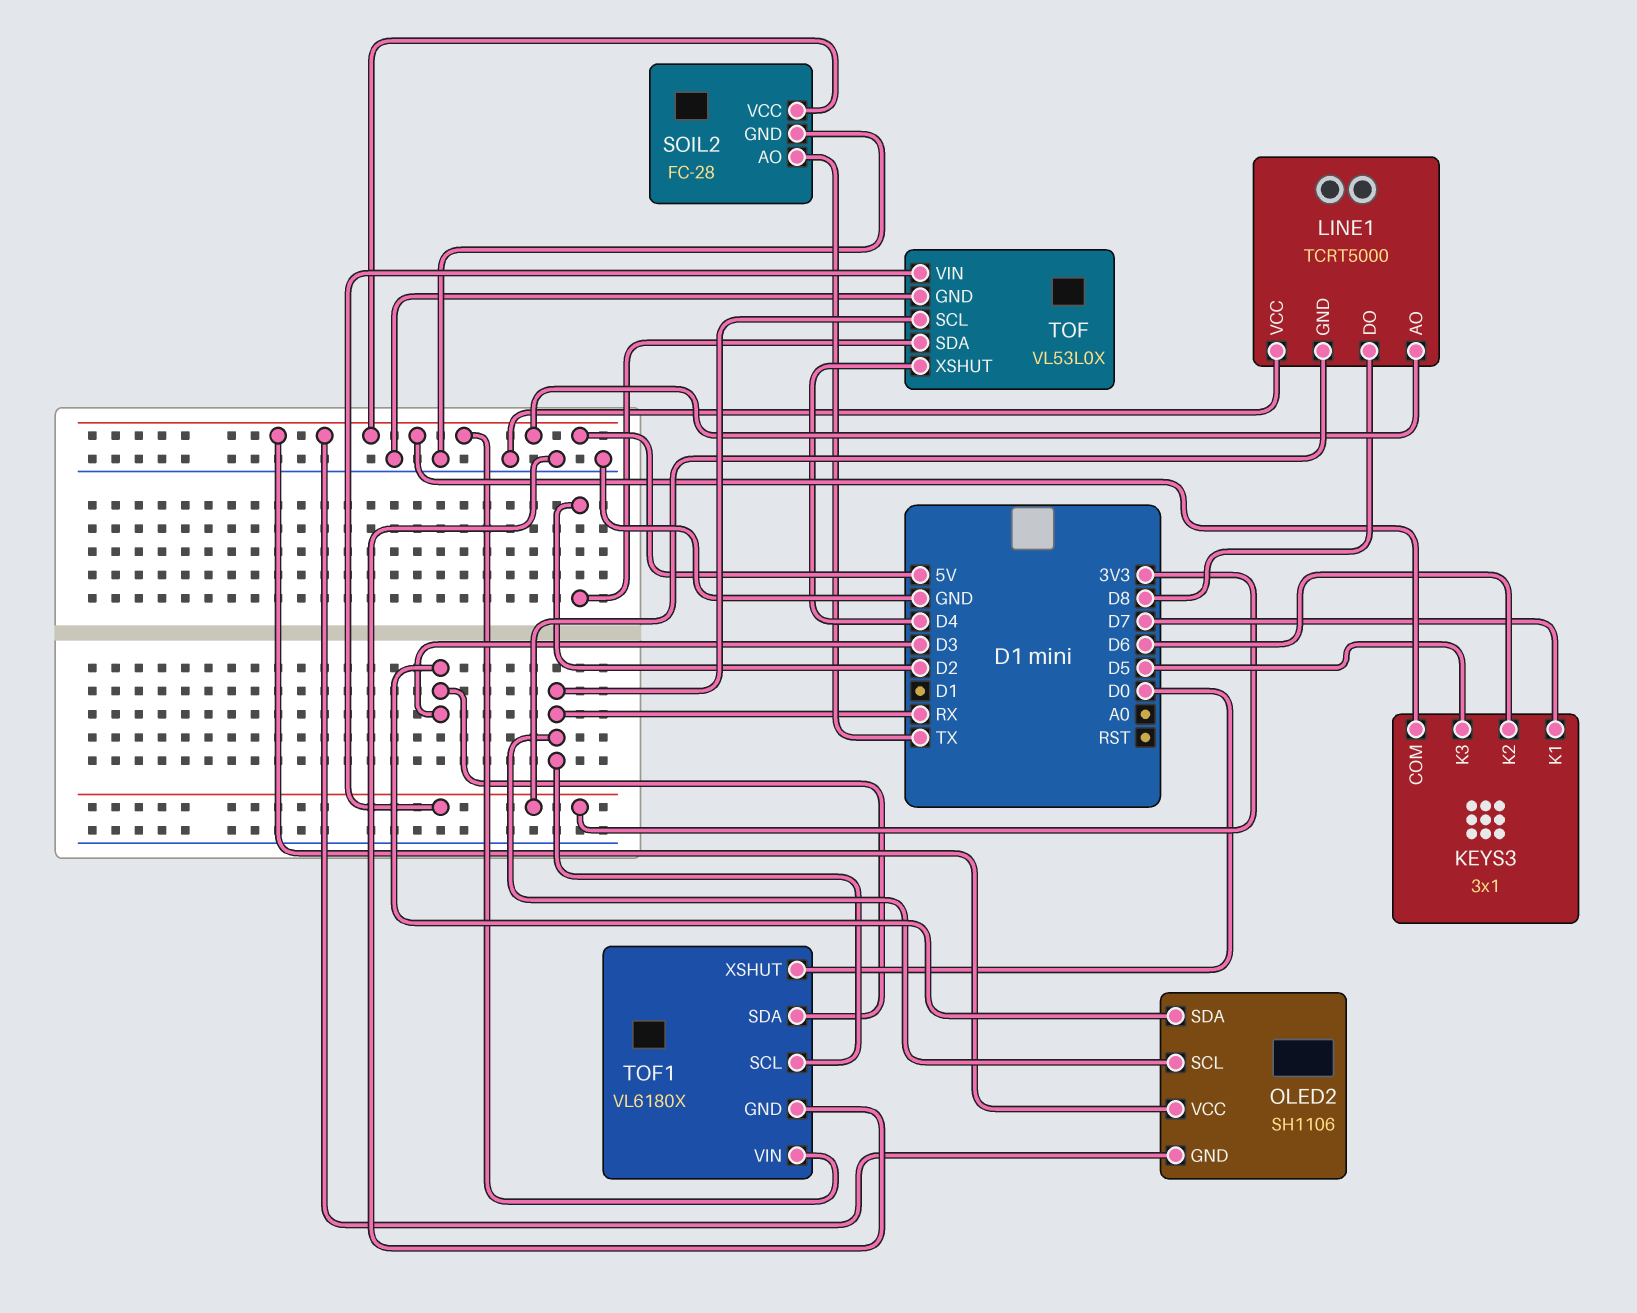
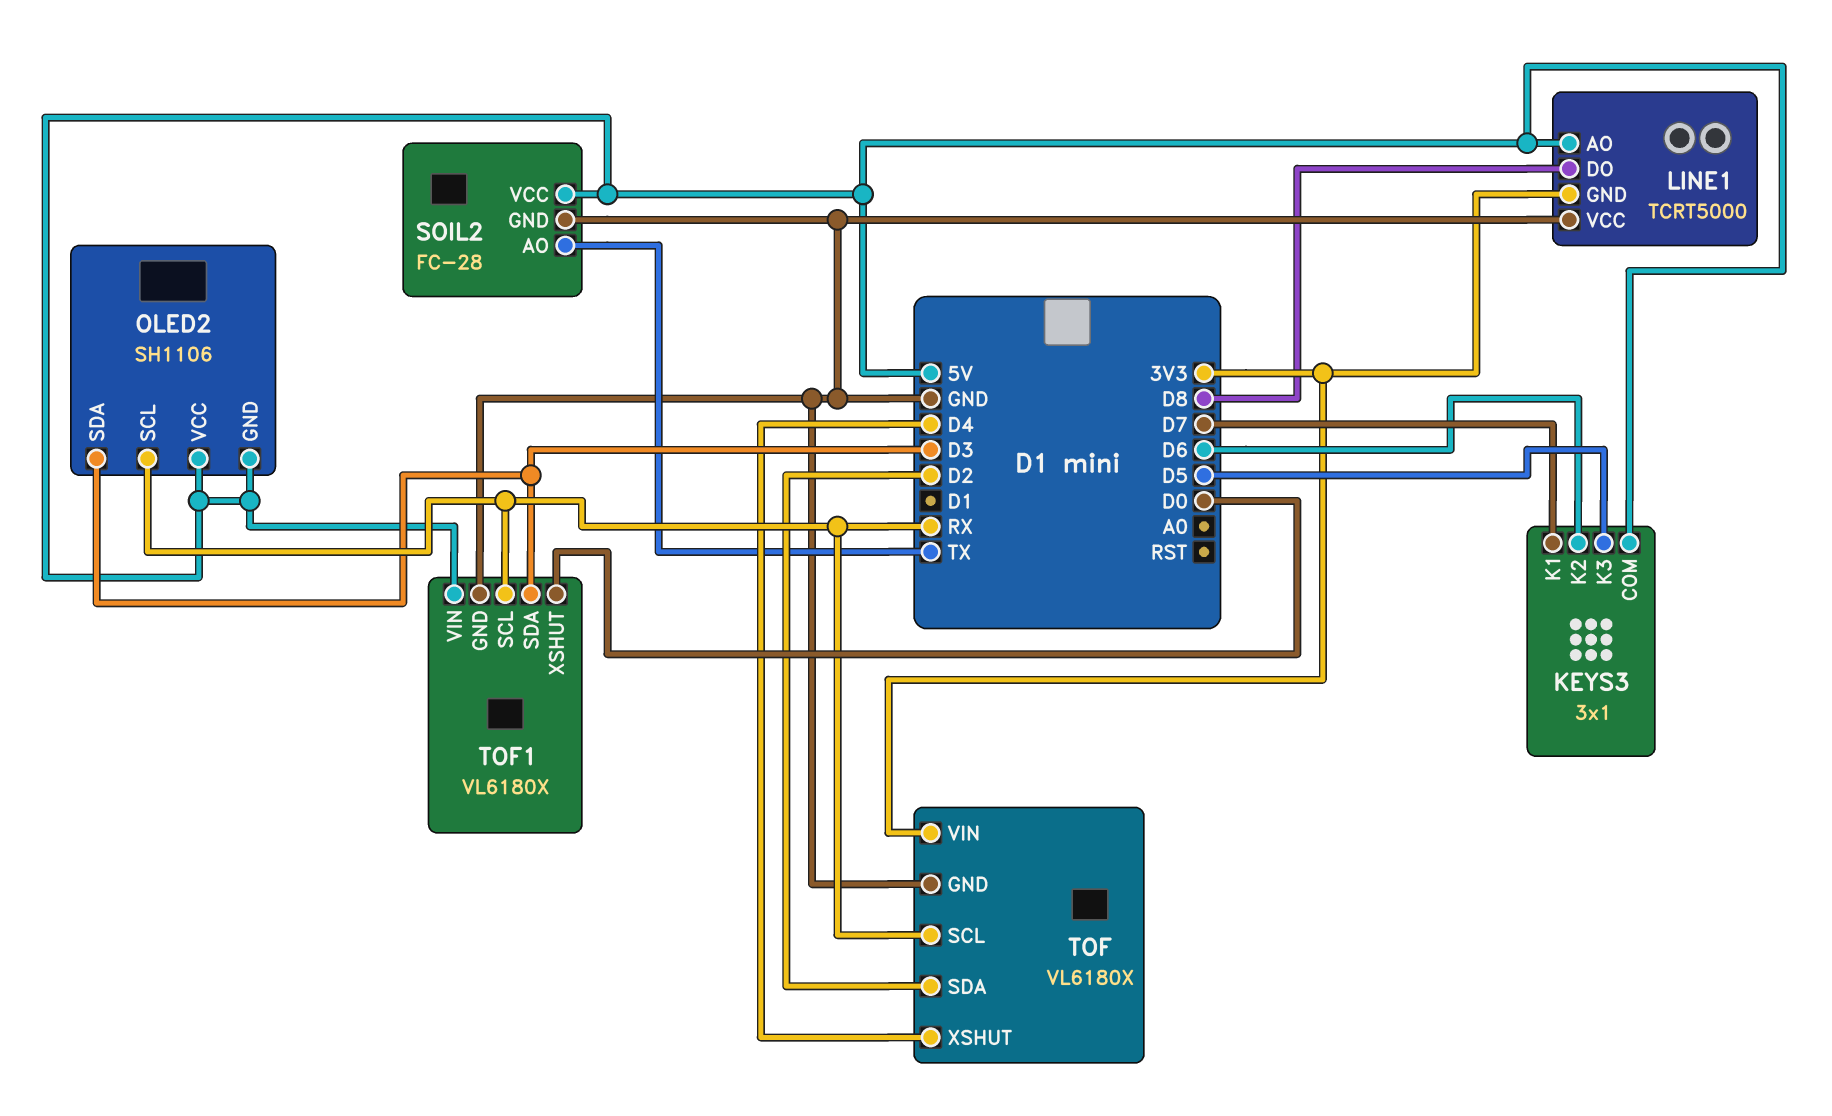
TOF: VL53L0X -> VL6180X

